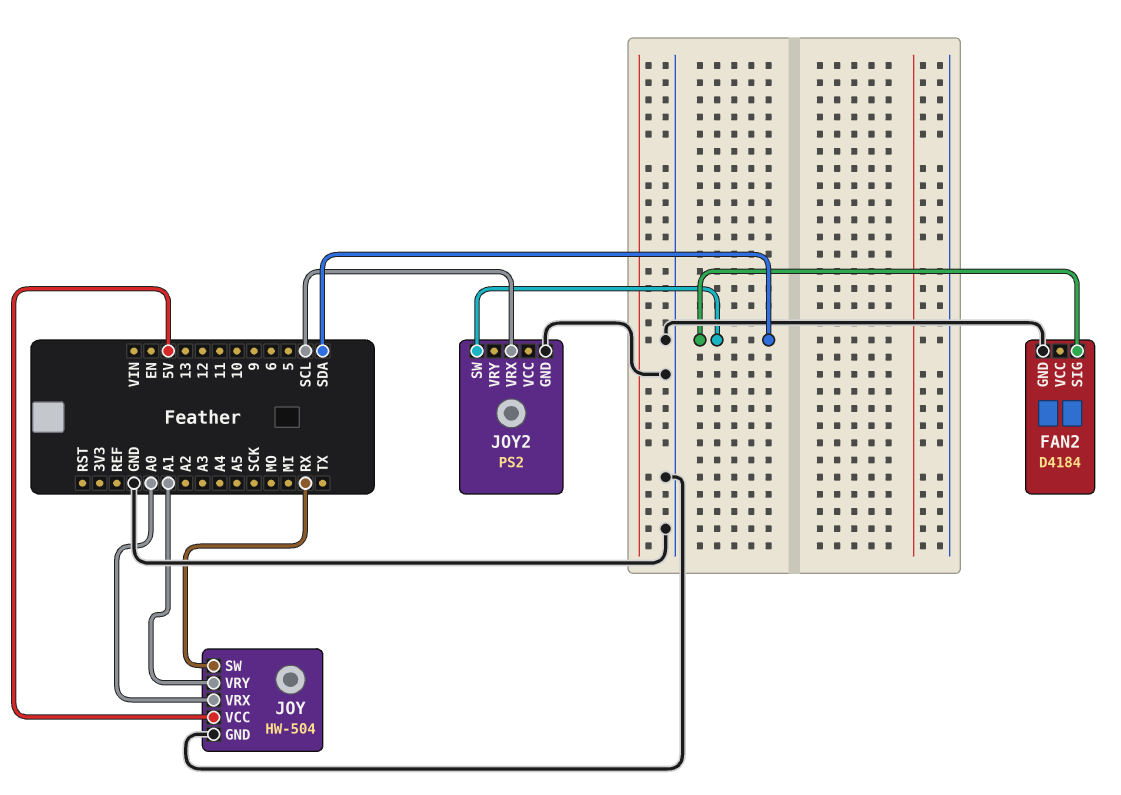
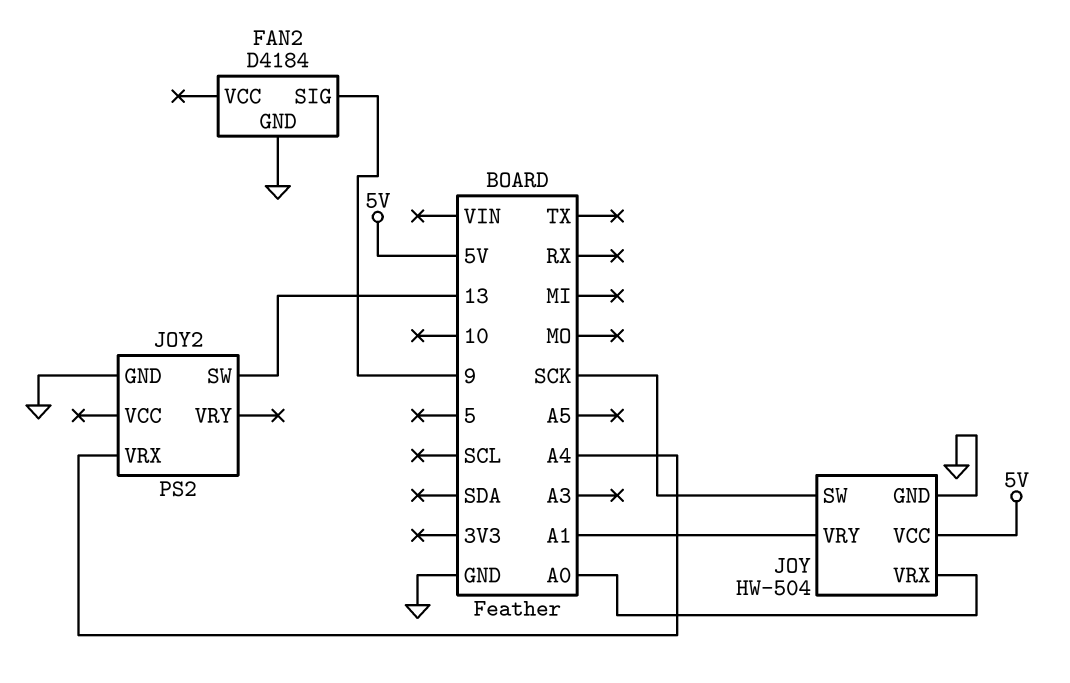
FAN2 pin SIG: SDA -> 9
JOY pin SW: RX -> SCK
JOY2 pin SW: SDA -> 13
JOY2 pin VRX: SCL -> A4

